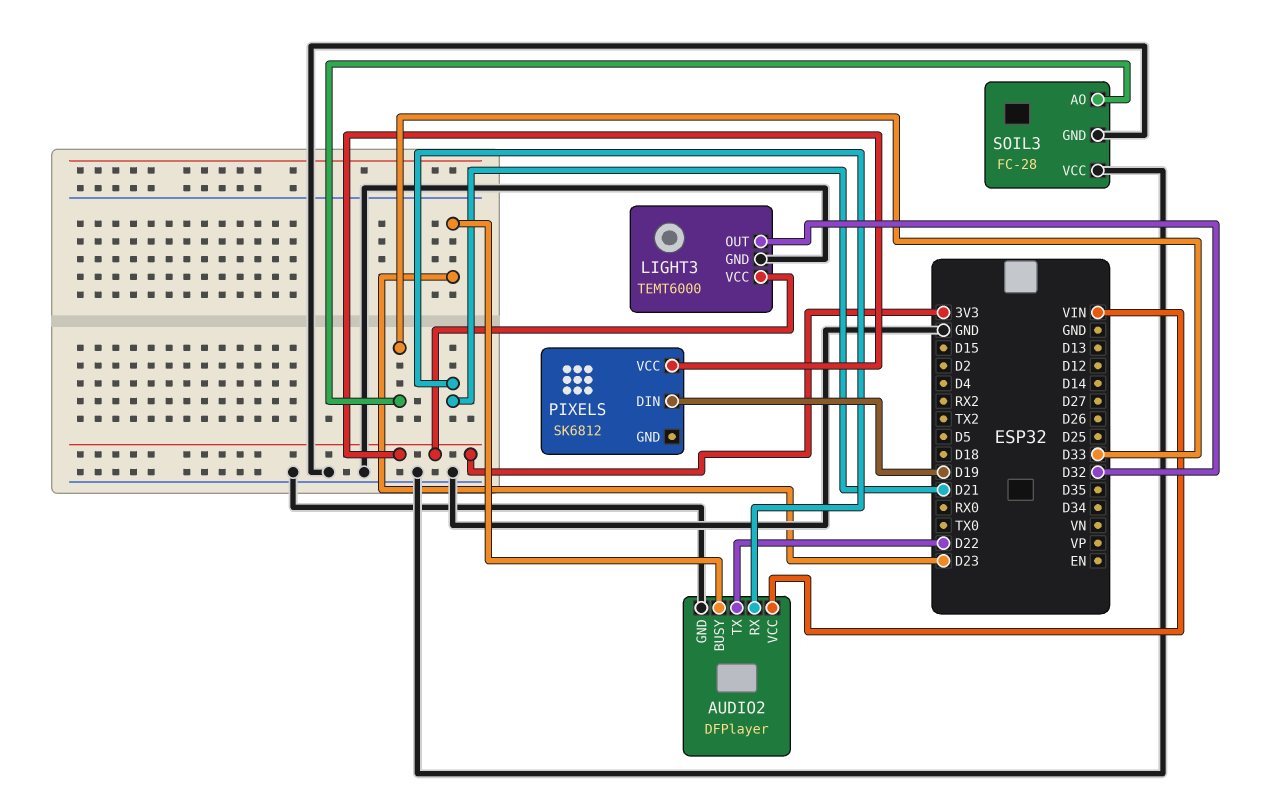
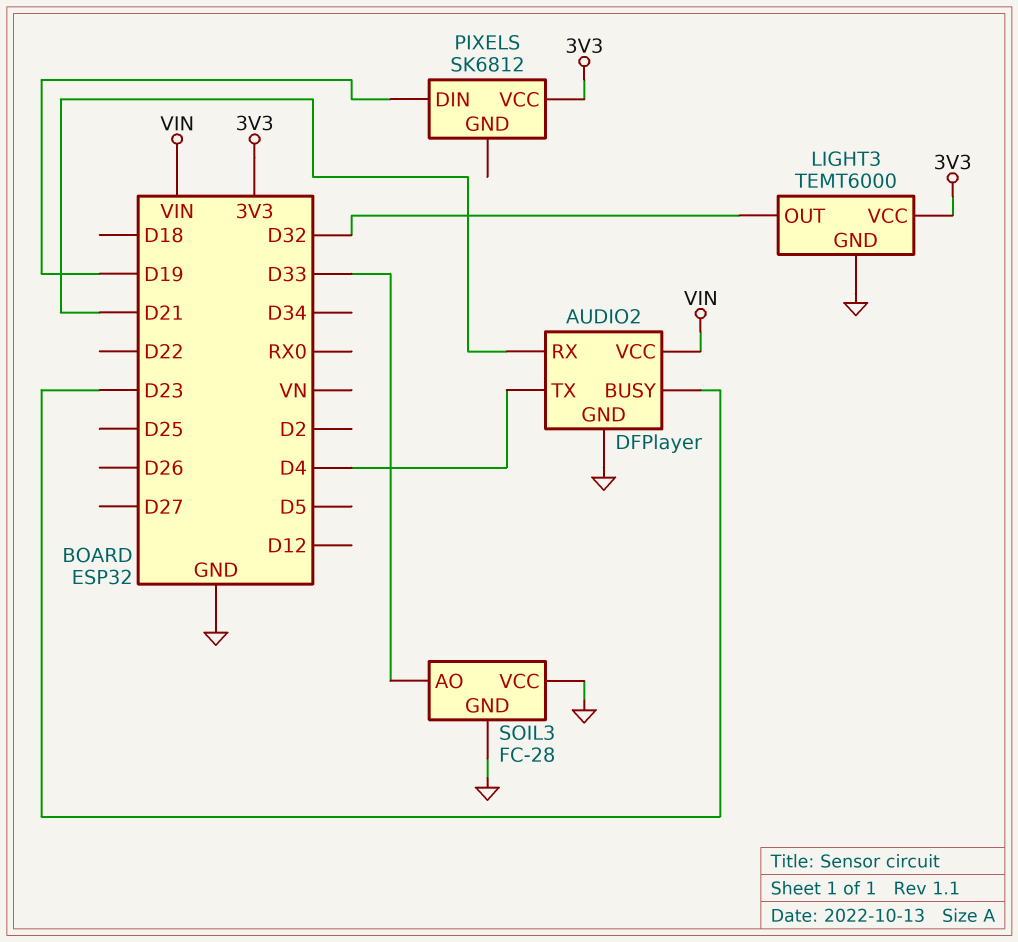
AUDIO2 pin TX: D22 -> D4

